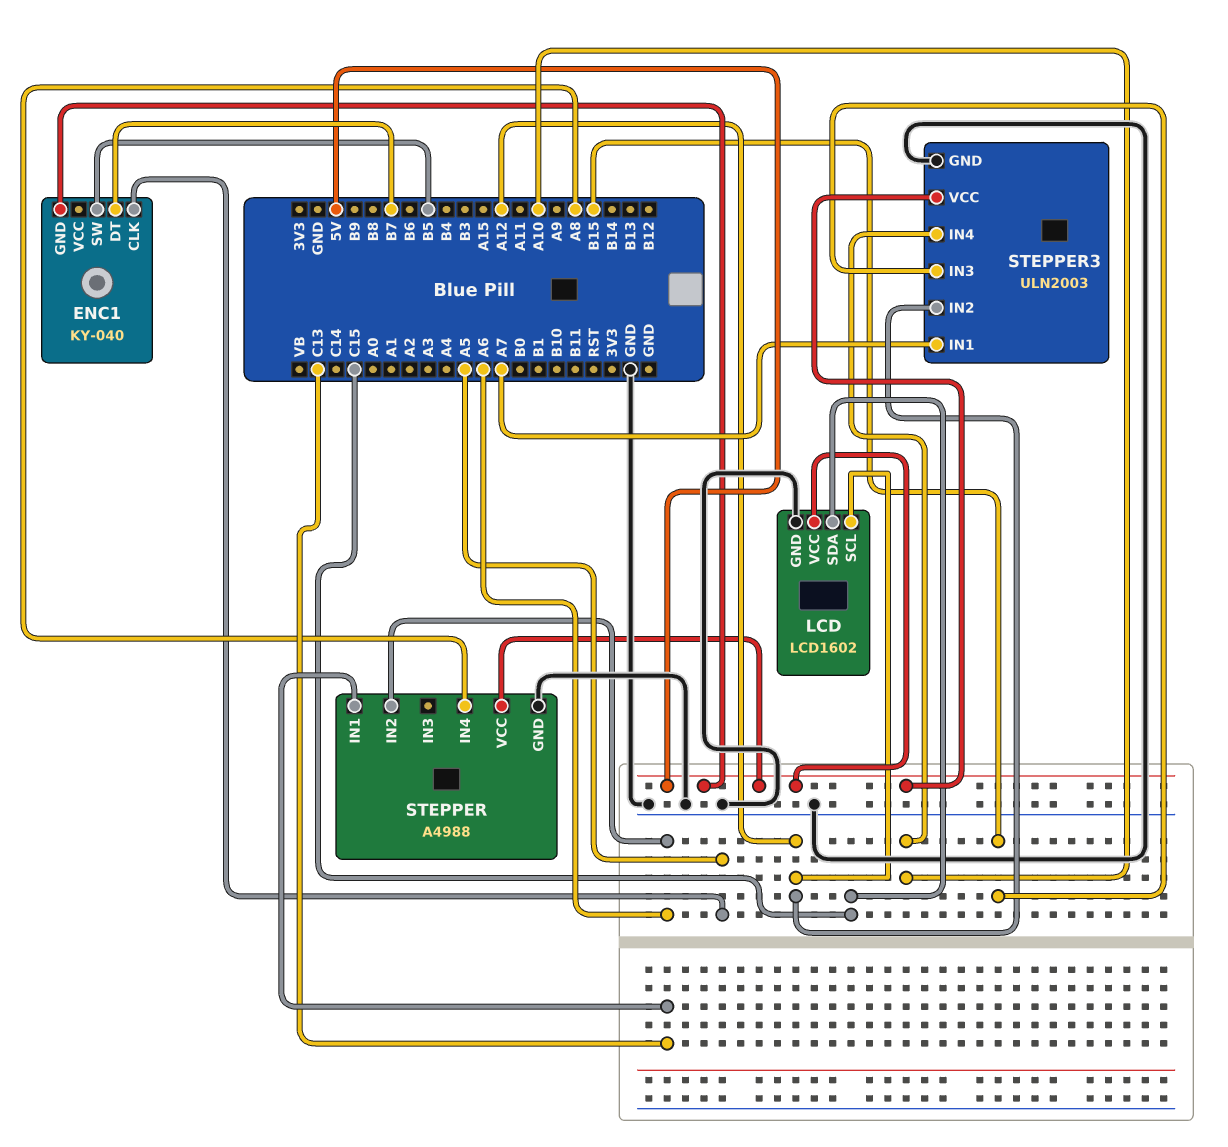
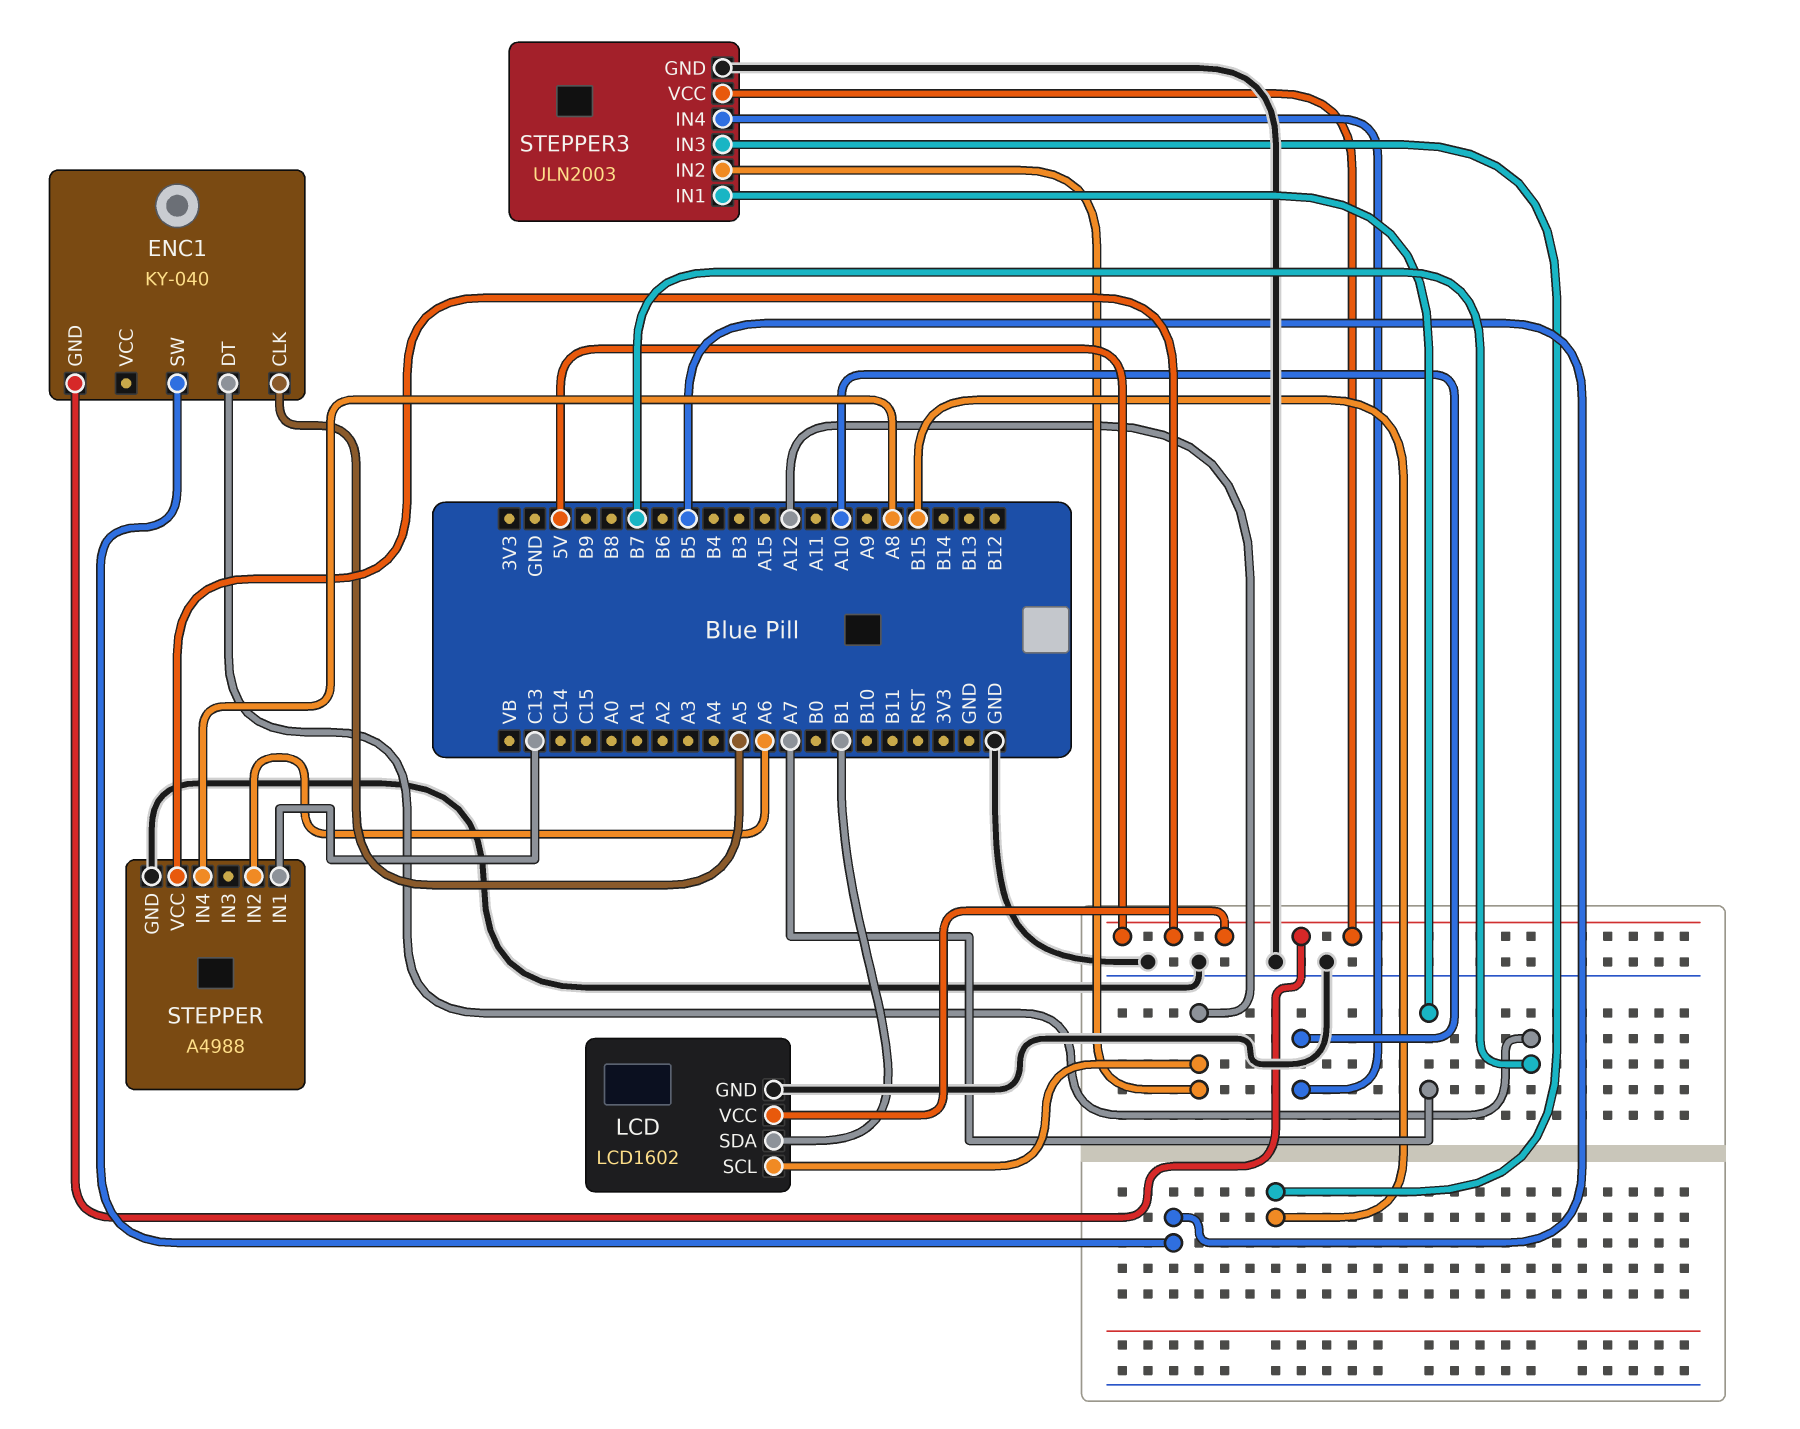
LCD pin SDA: C15 -> B1

